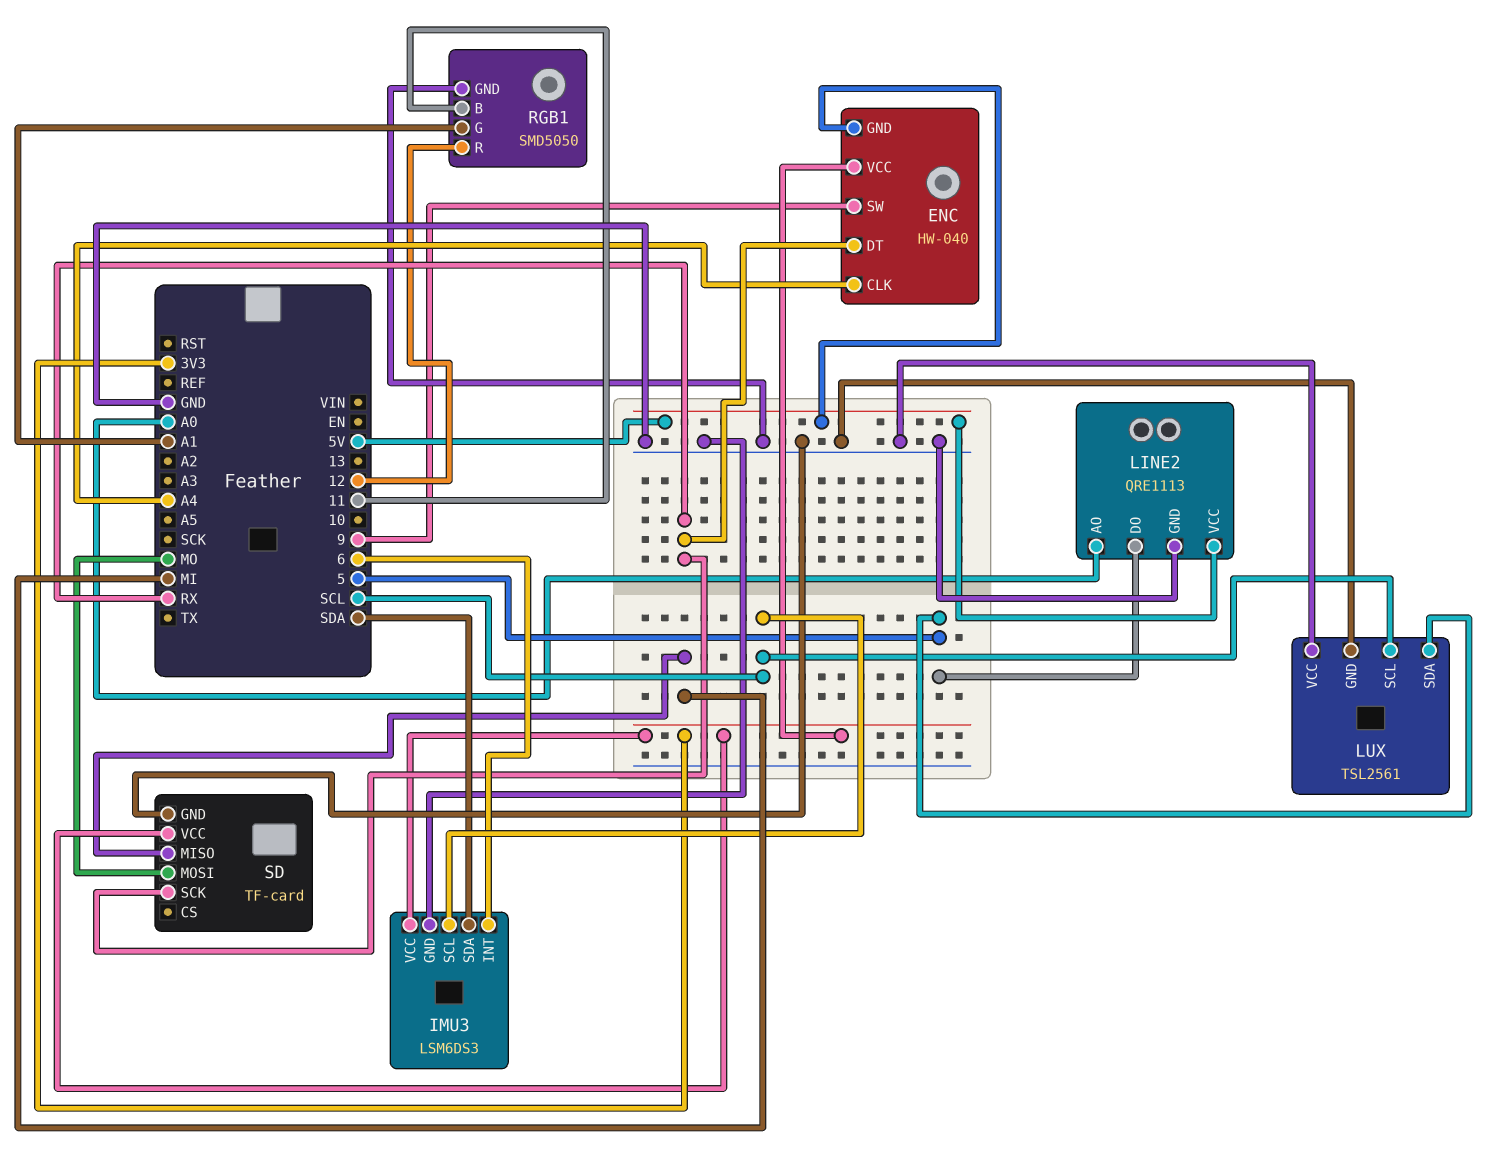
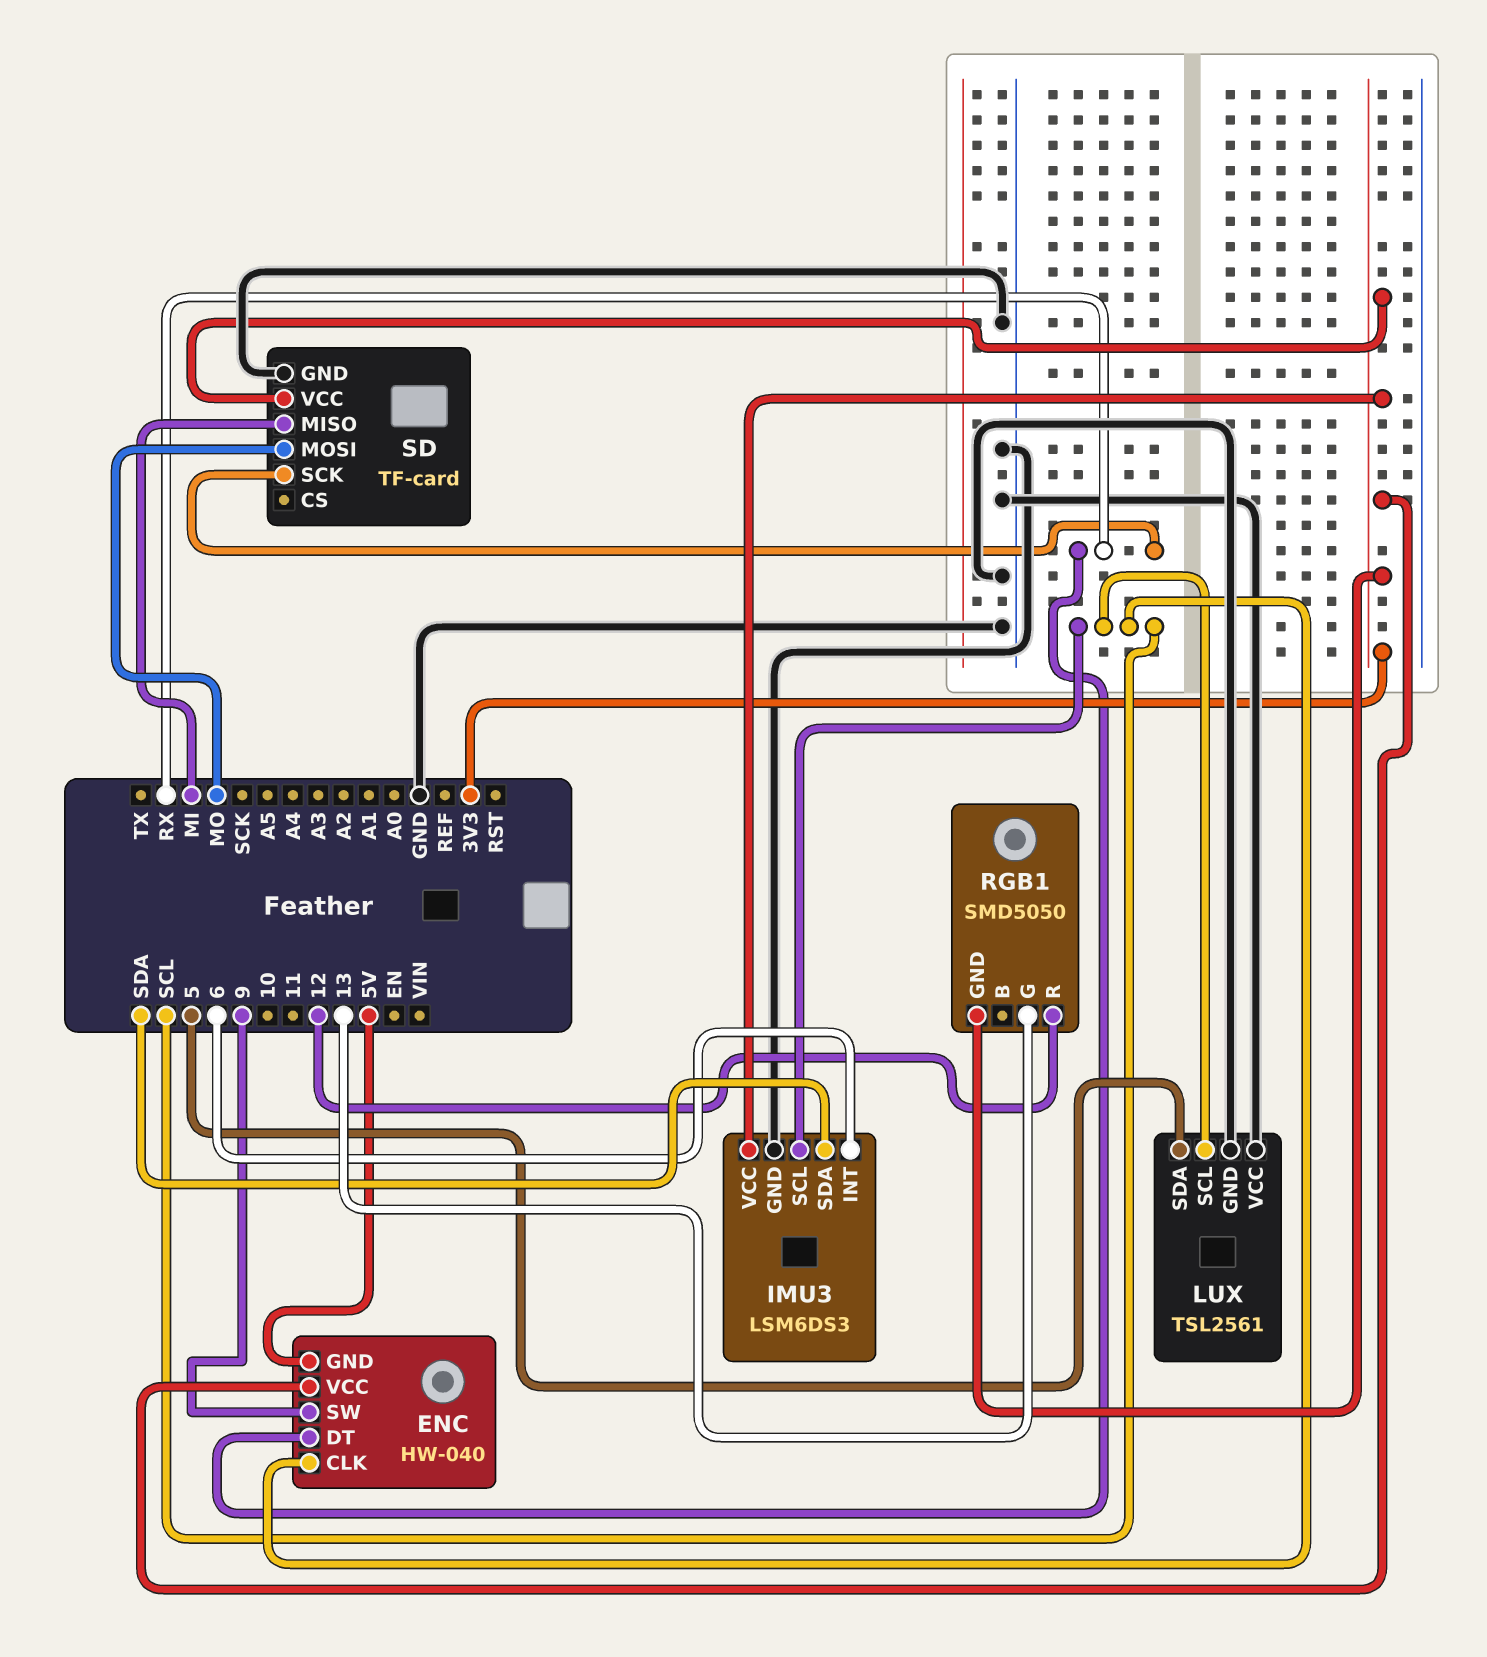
ENC pin CLK: A4 -> SCL
LINE2: QRE1113 -> none
LINE2 pin AO: A0 -> none
LINE2 pin DO: 5 -> none
LINE2 pin GND: GND -> none
LINE2 pin VCC: 5V -> none
RGB1 pin B: 11 -> none
RGB1 pin G: A1 -> 13
RGB1 pin GND: GND -> 3V3

